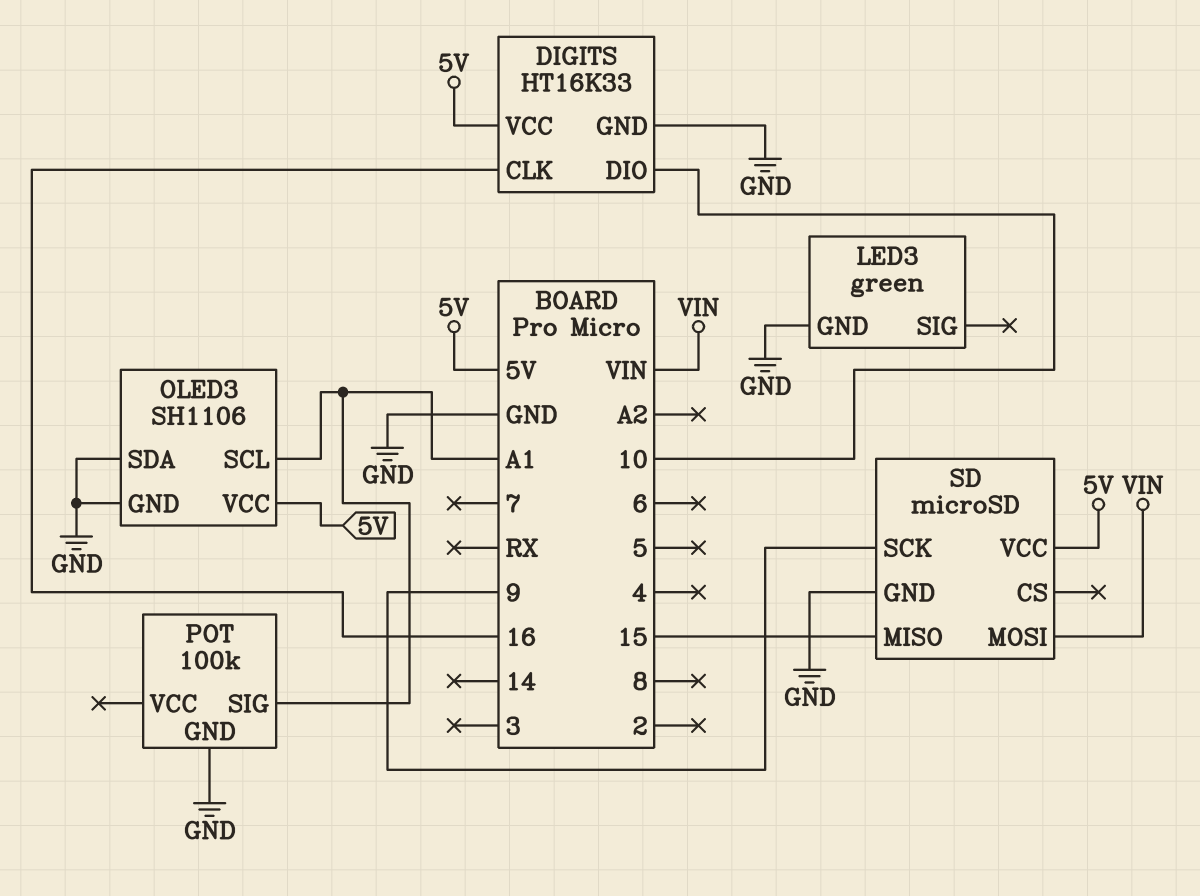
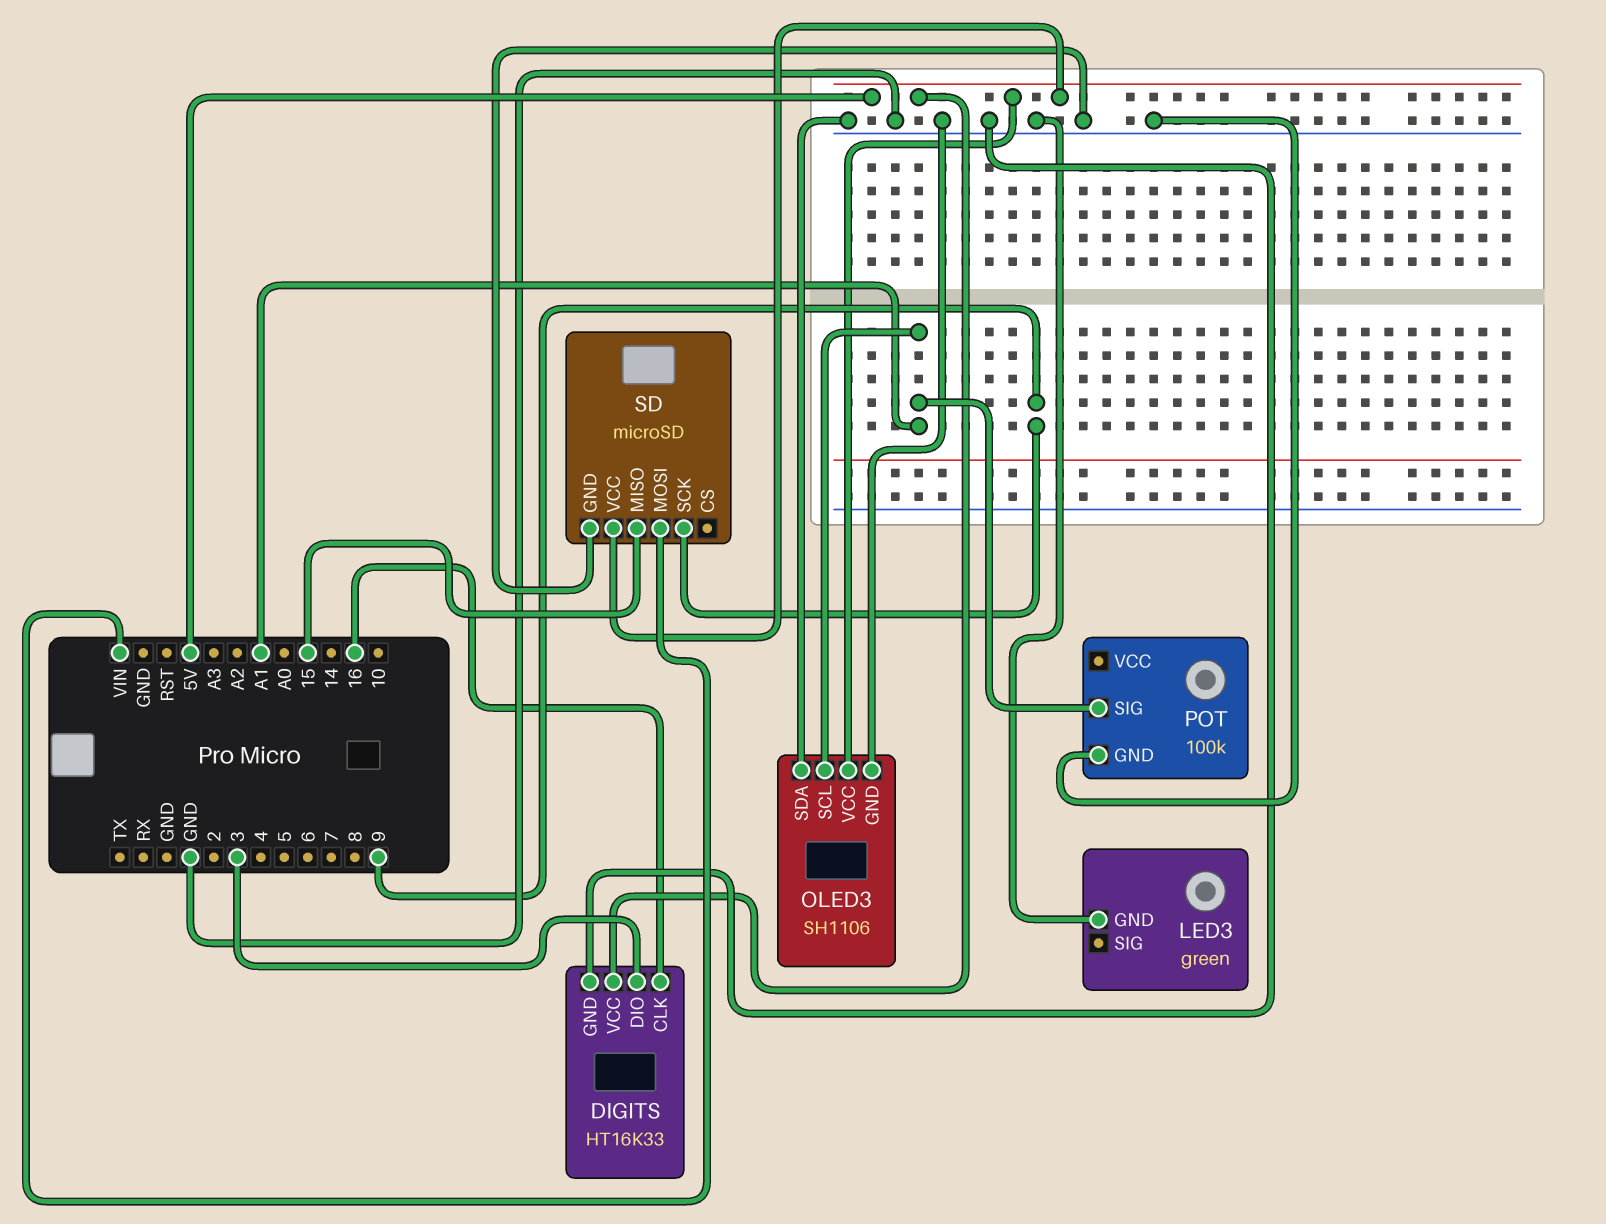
DIGITS pin DIO: 10 -> 3

